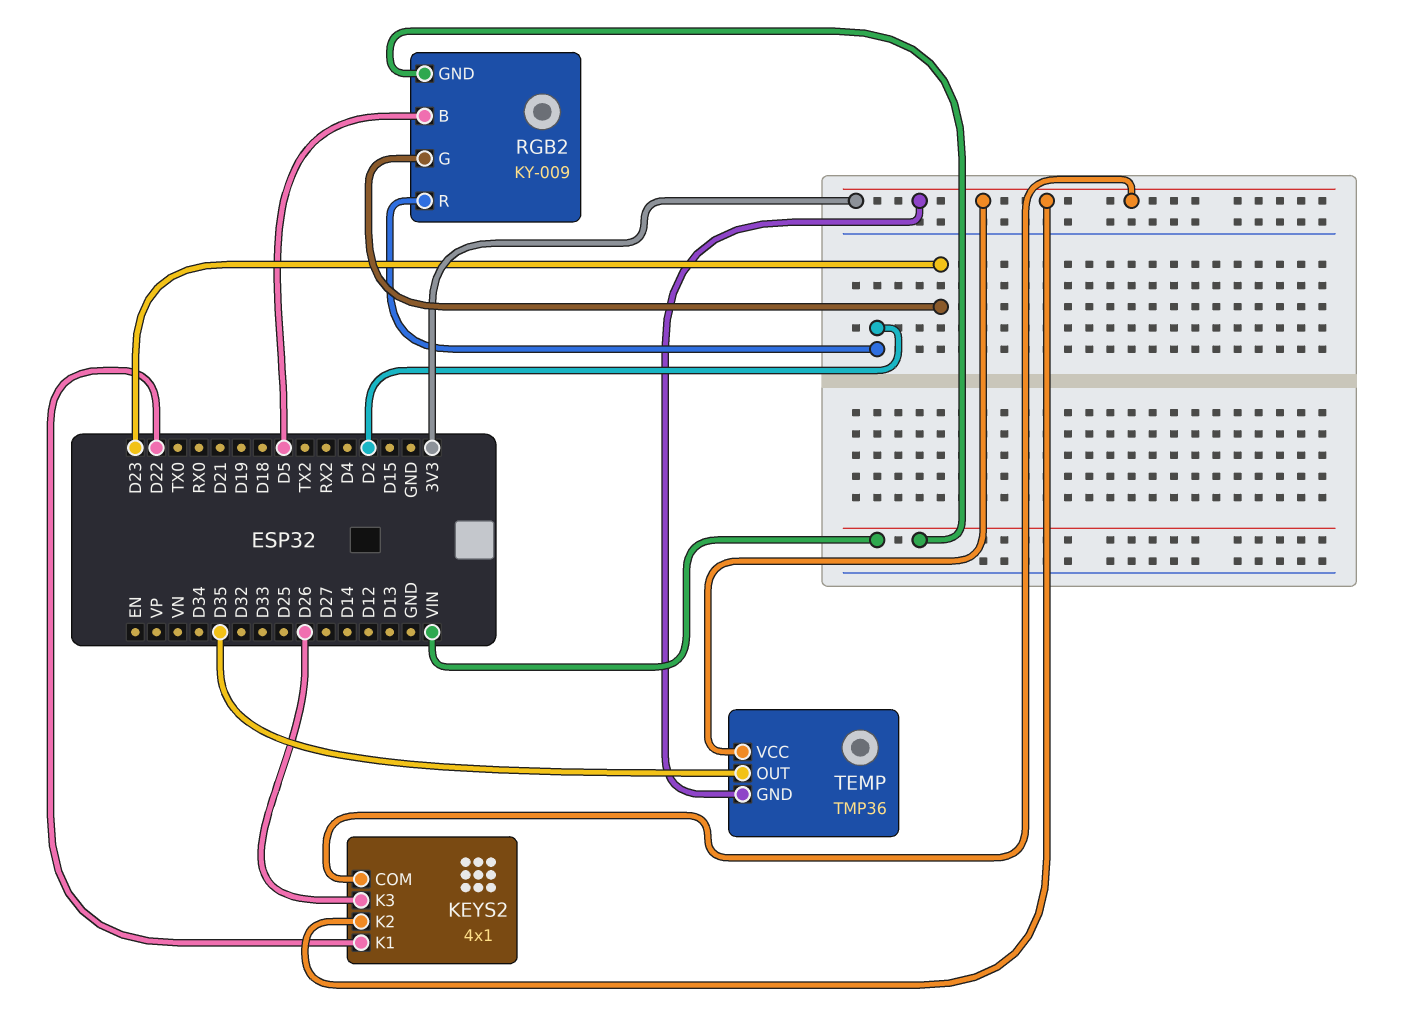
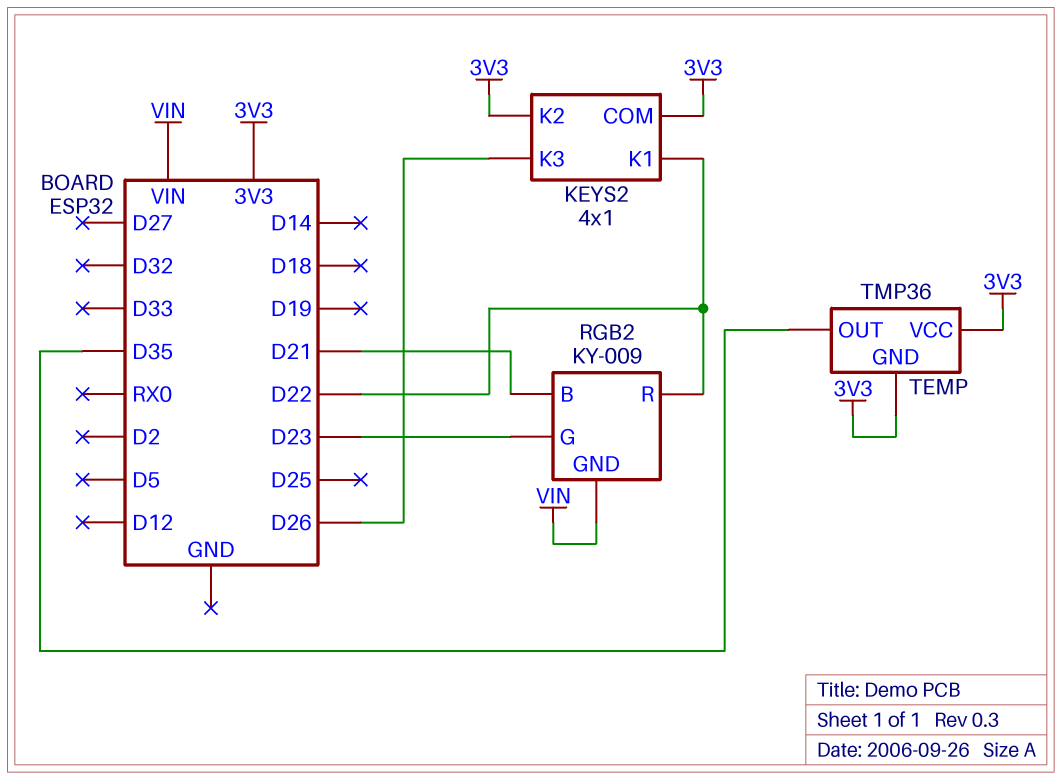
RGB2 pin B: D5 -> D21
RGB2 pin R: D2 -> D22

